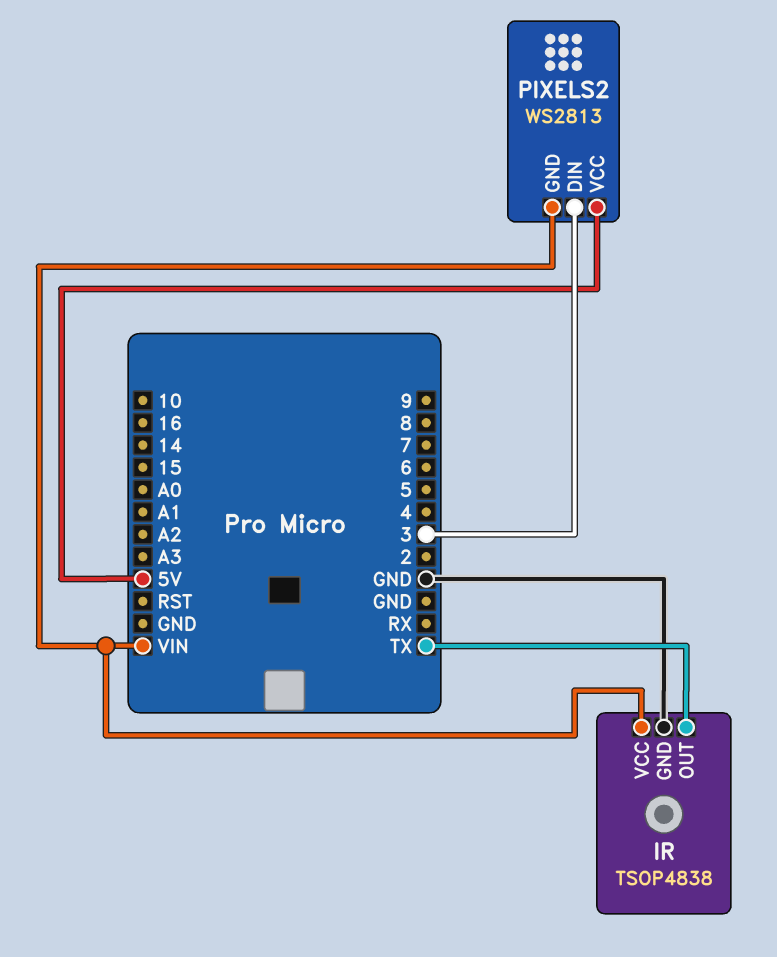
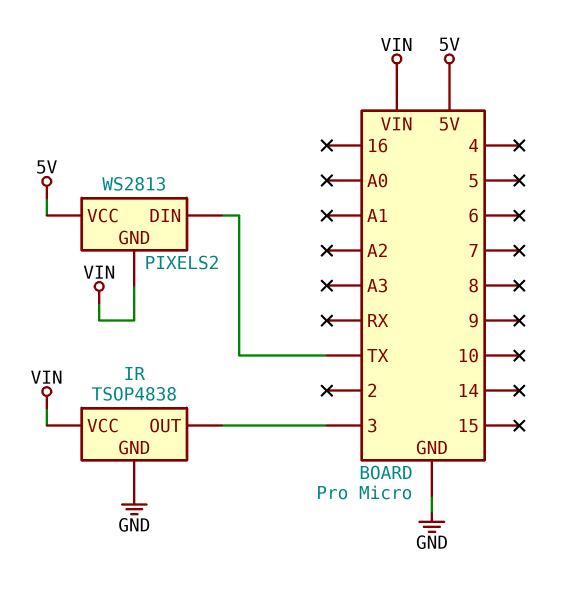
IR pin OUT: TX -> 3
PIXELS2 pin DIN: 3 -> TX

